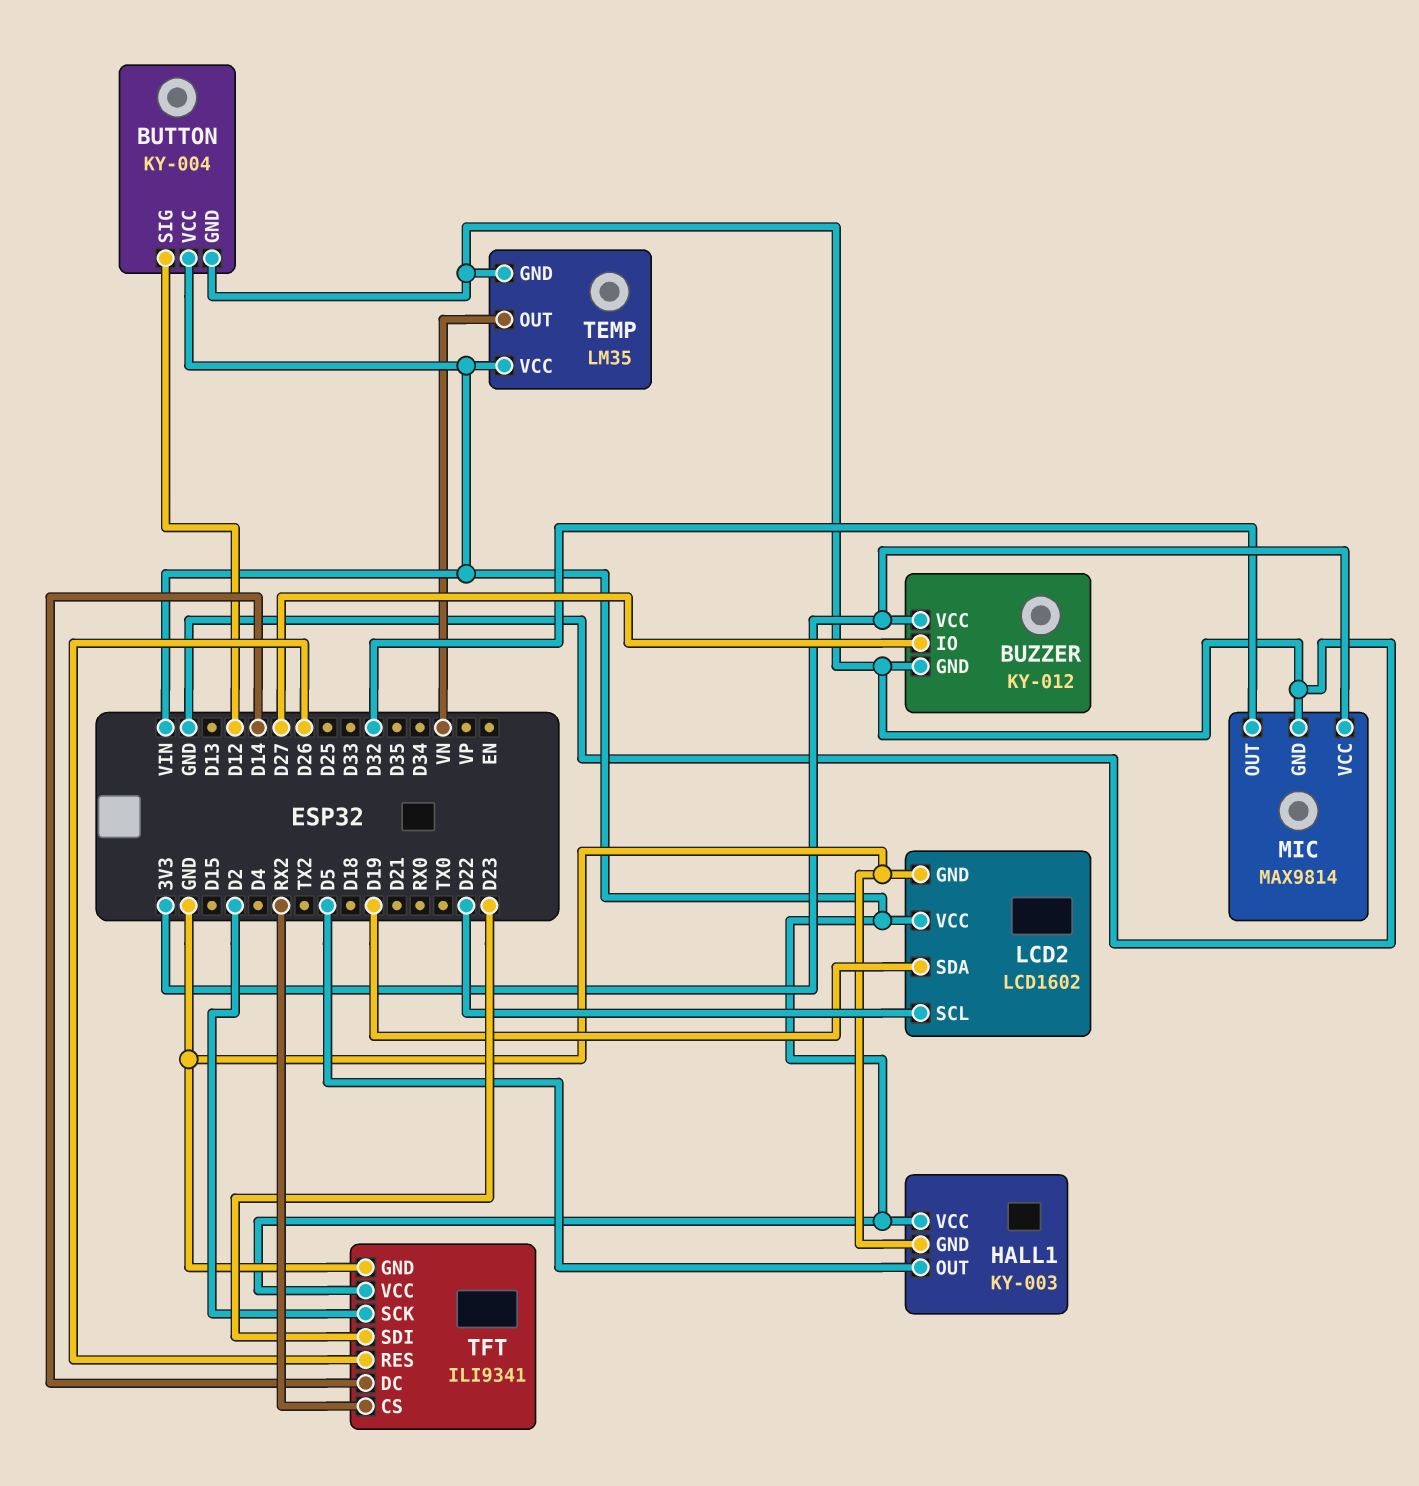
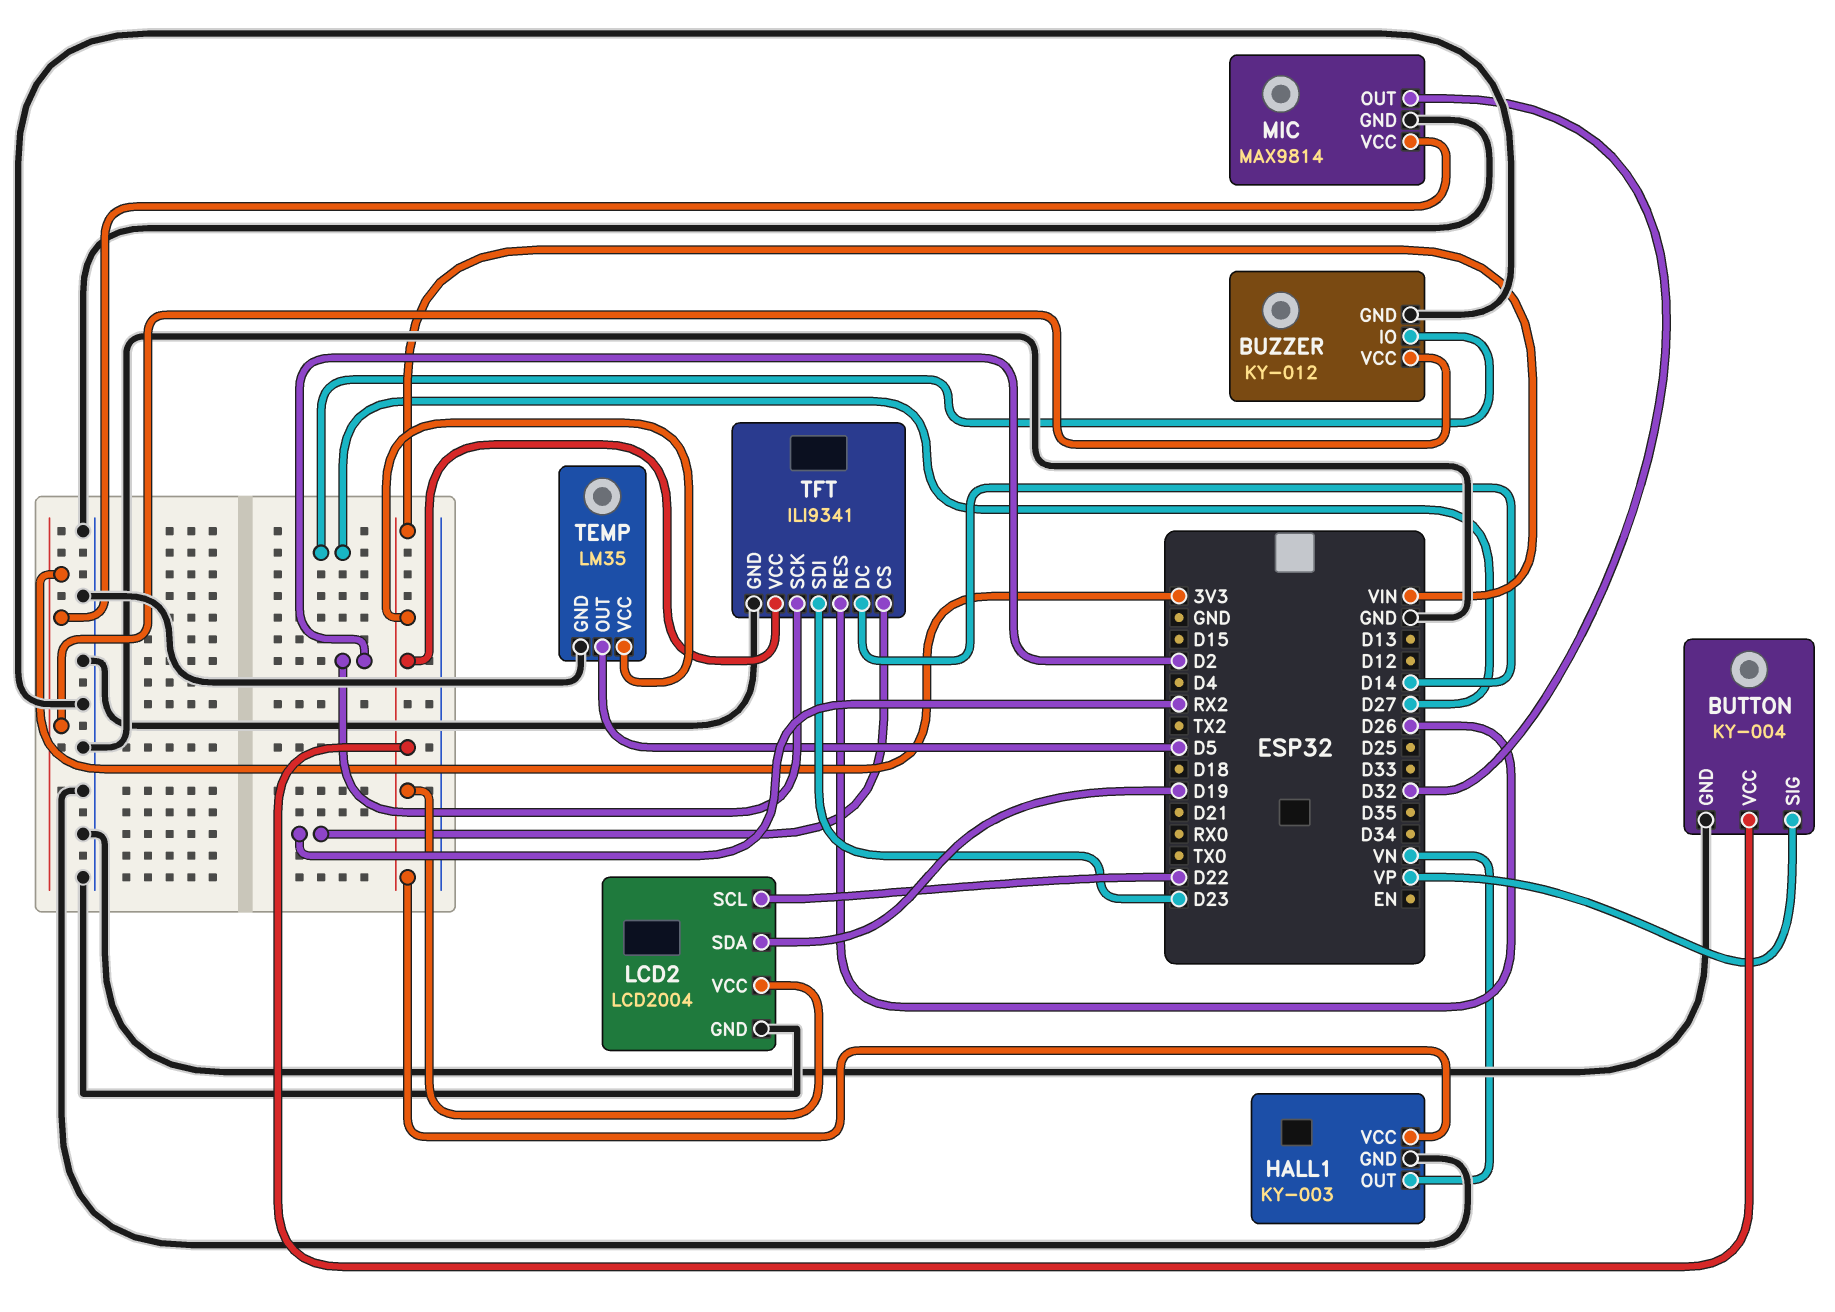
BUTTON pin SIG: D12 -> VP
HALL1 pin OUT: D5 -> VN
LCD2: LCD1602 -> LCD2004
TEMP pin OUT: VN -> D5

